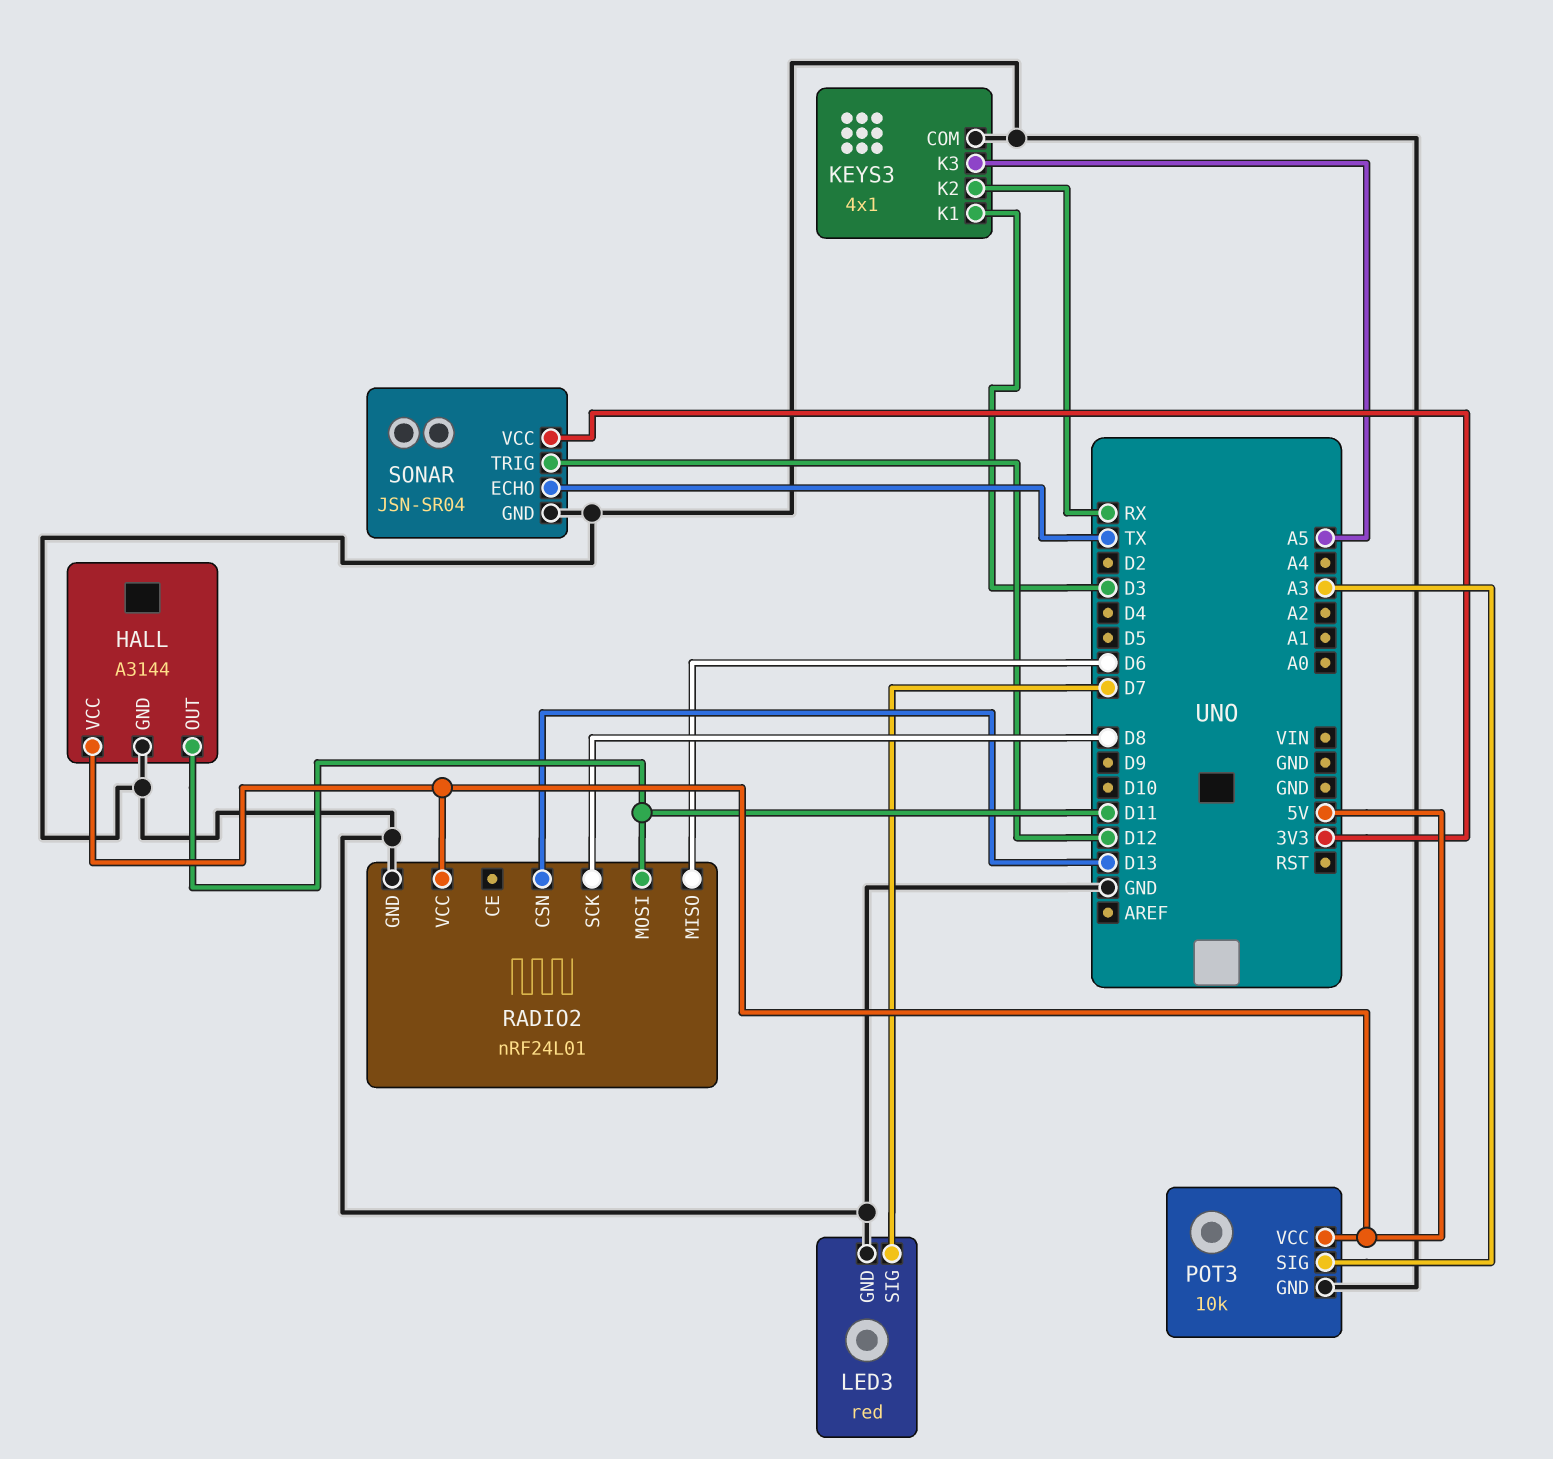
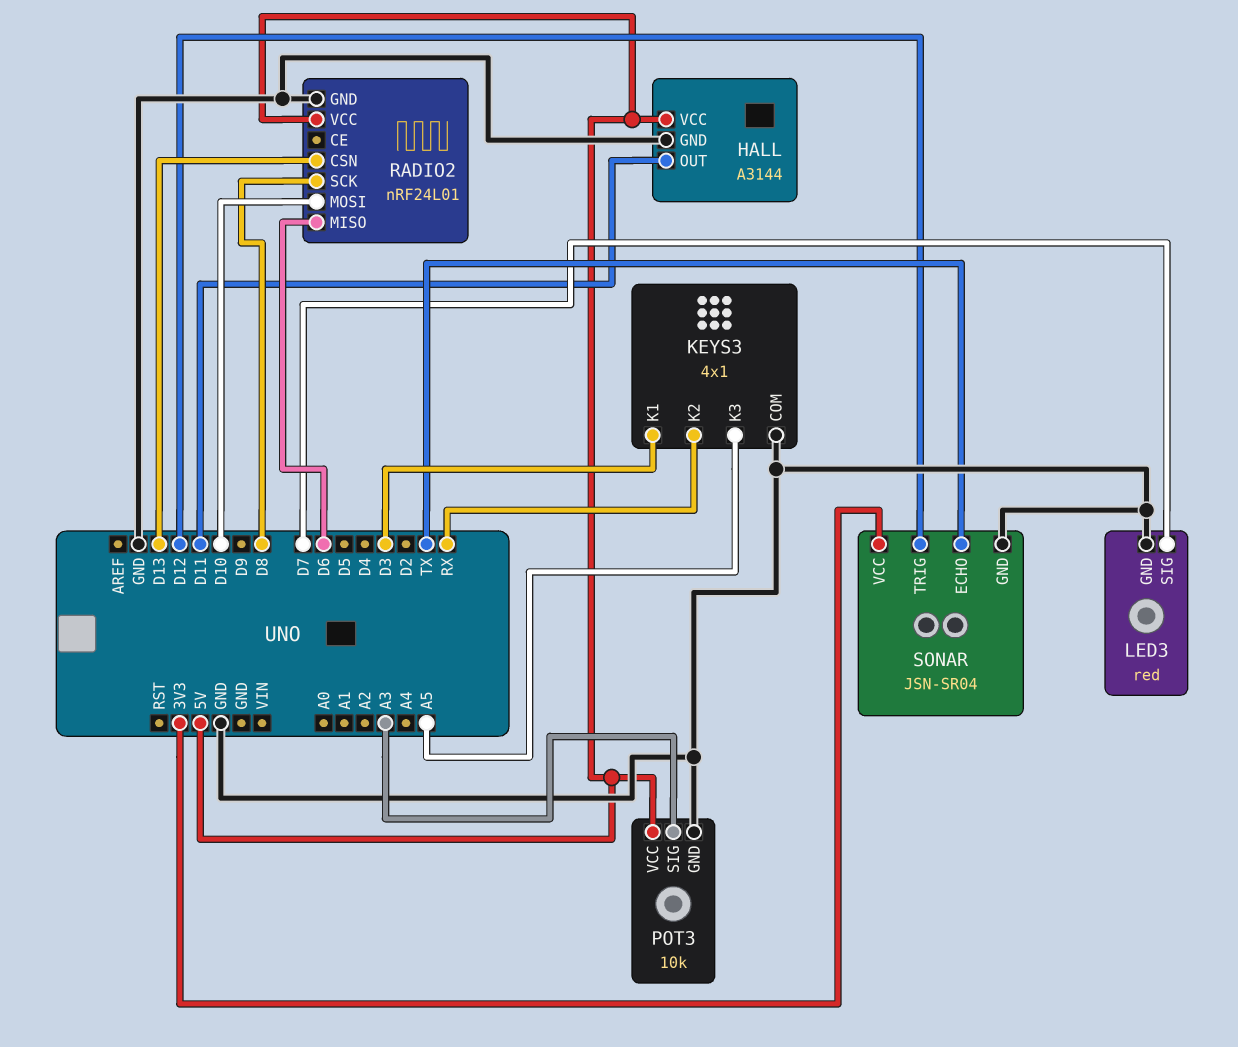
RADIO2 pin MOSI: D11 -> D10

